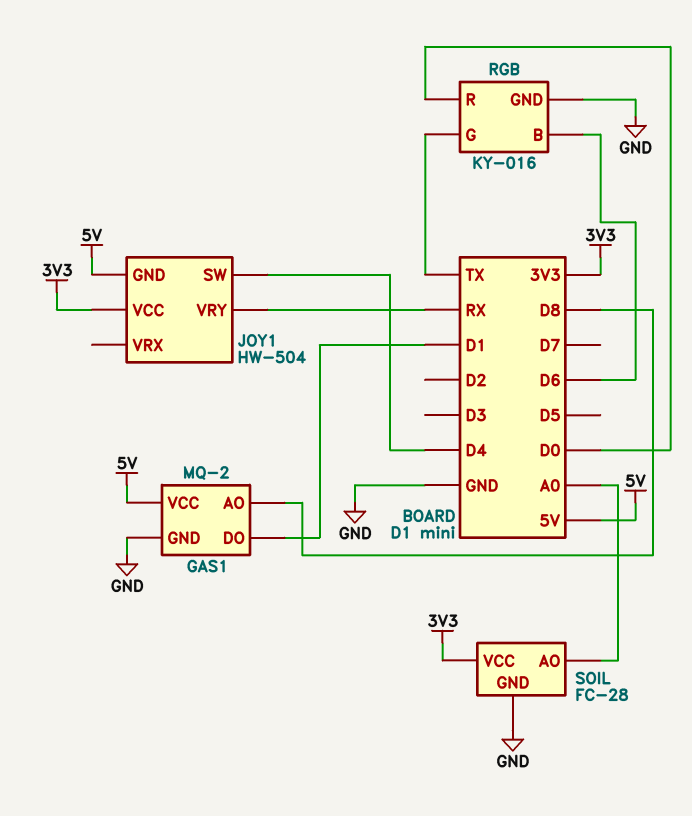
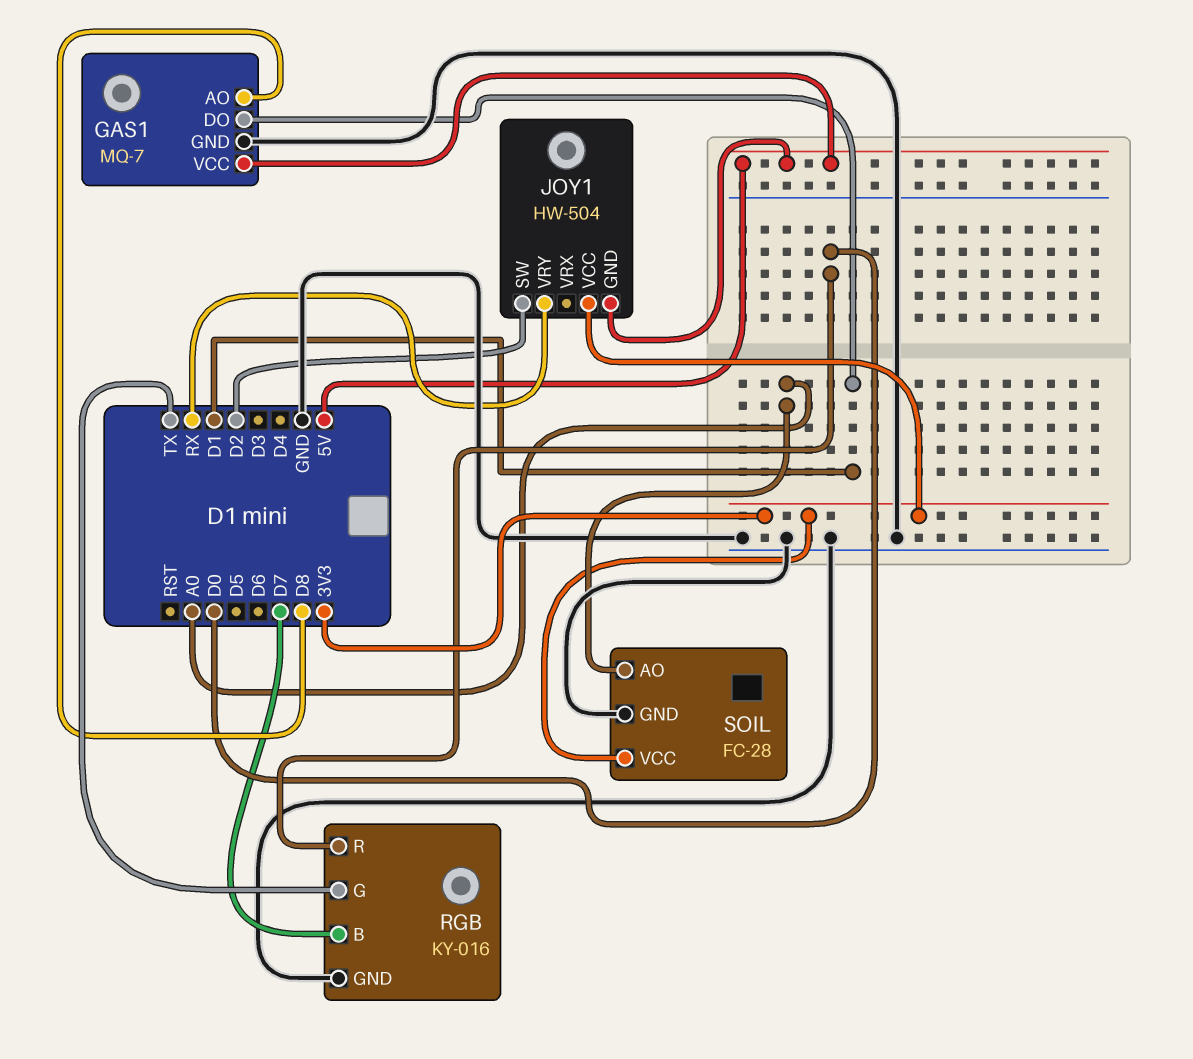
GAS1: MQ-2 -> MQ-7
JOY1 pin SW: D4 -> D2
RGB pin B: D6 -> D7

